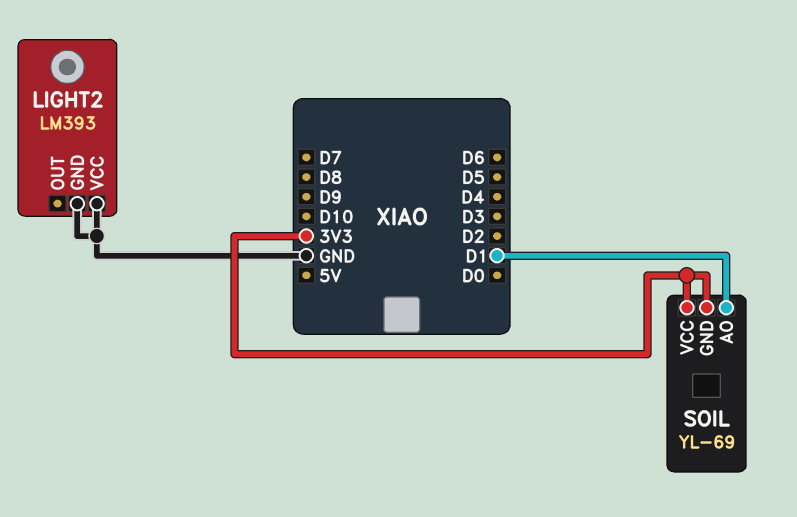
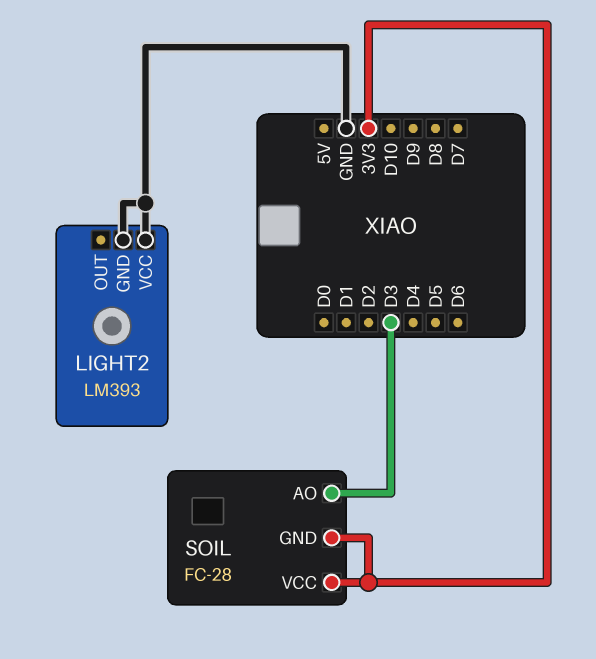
SOIL: YL-69 -> FC-28
SOIL pin AO: D1 -> D3

